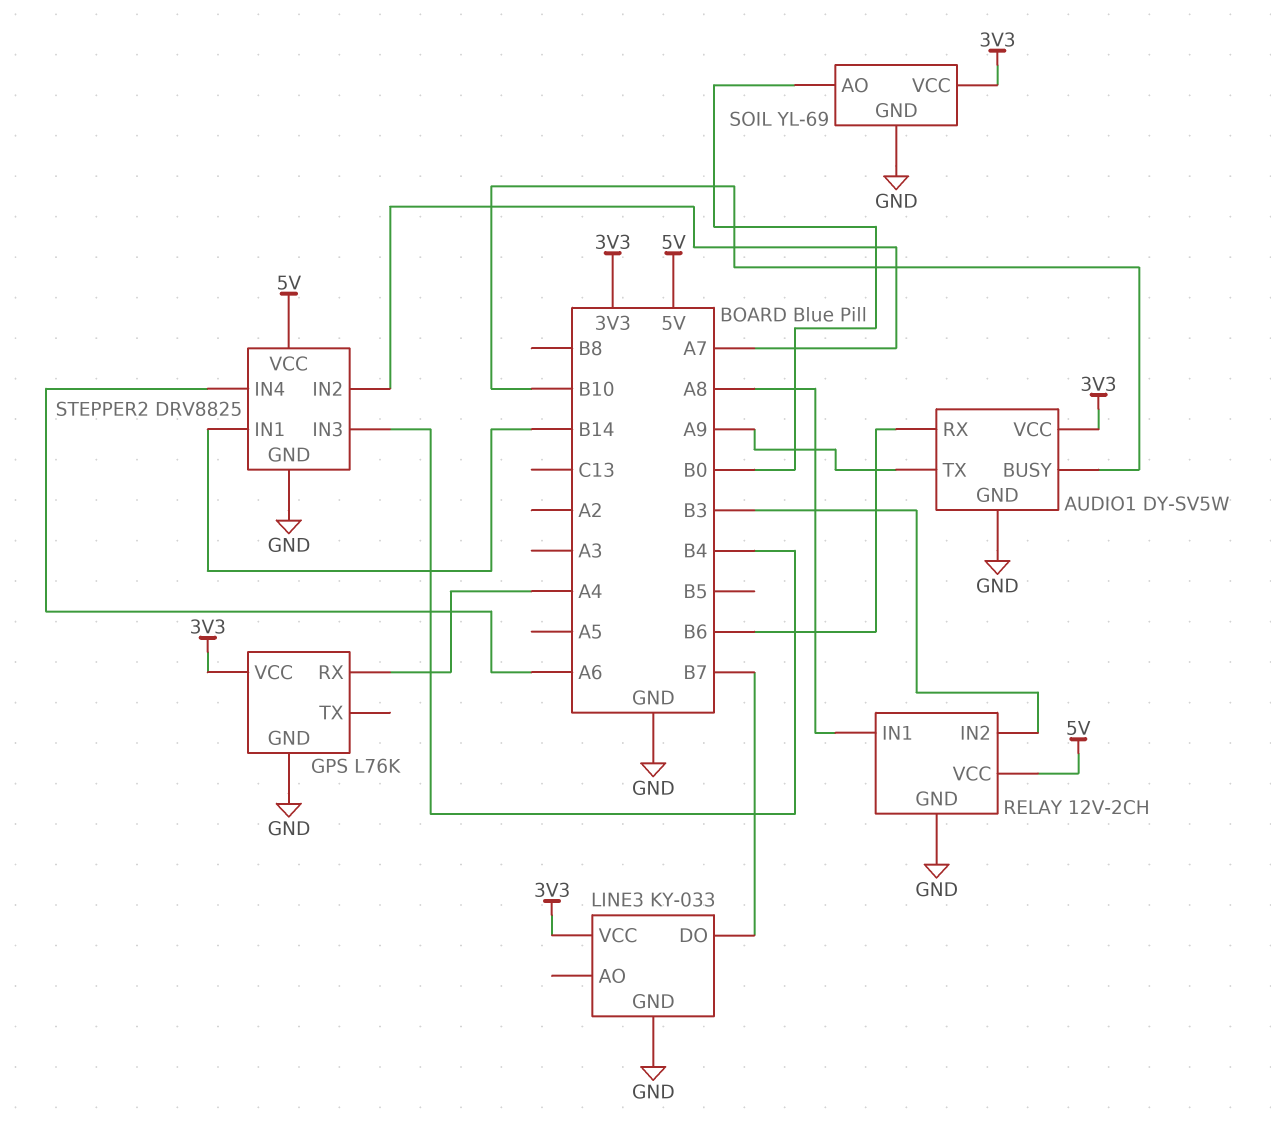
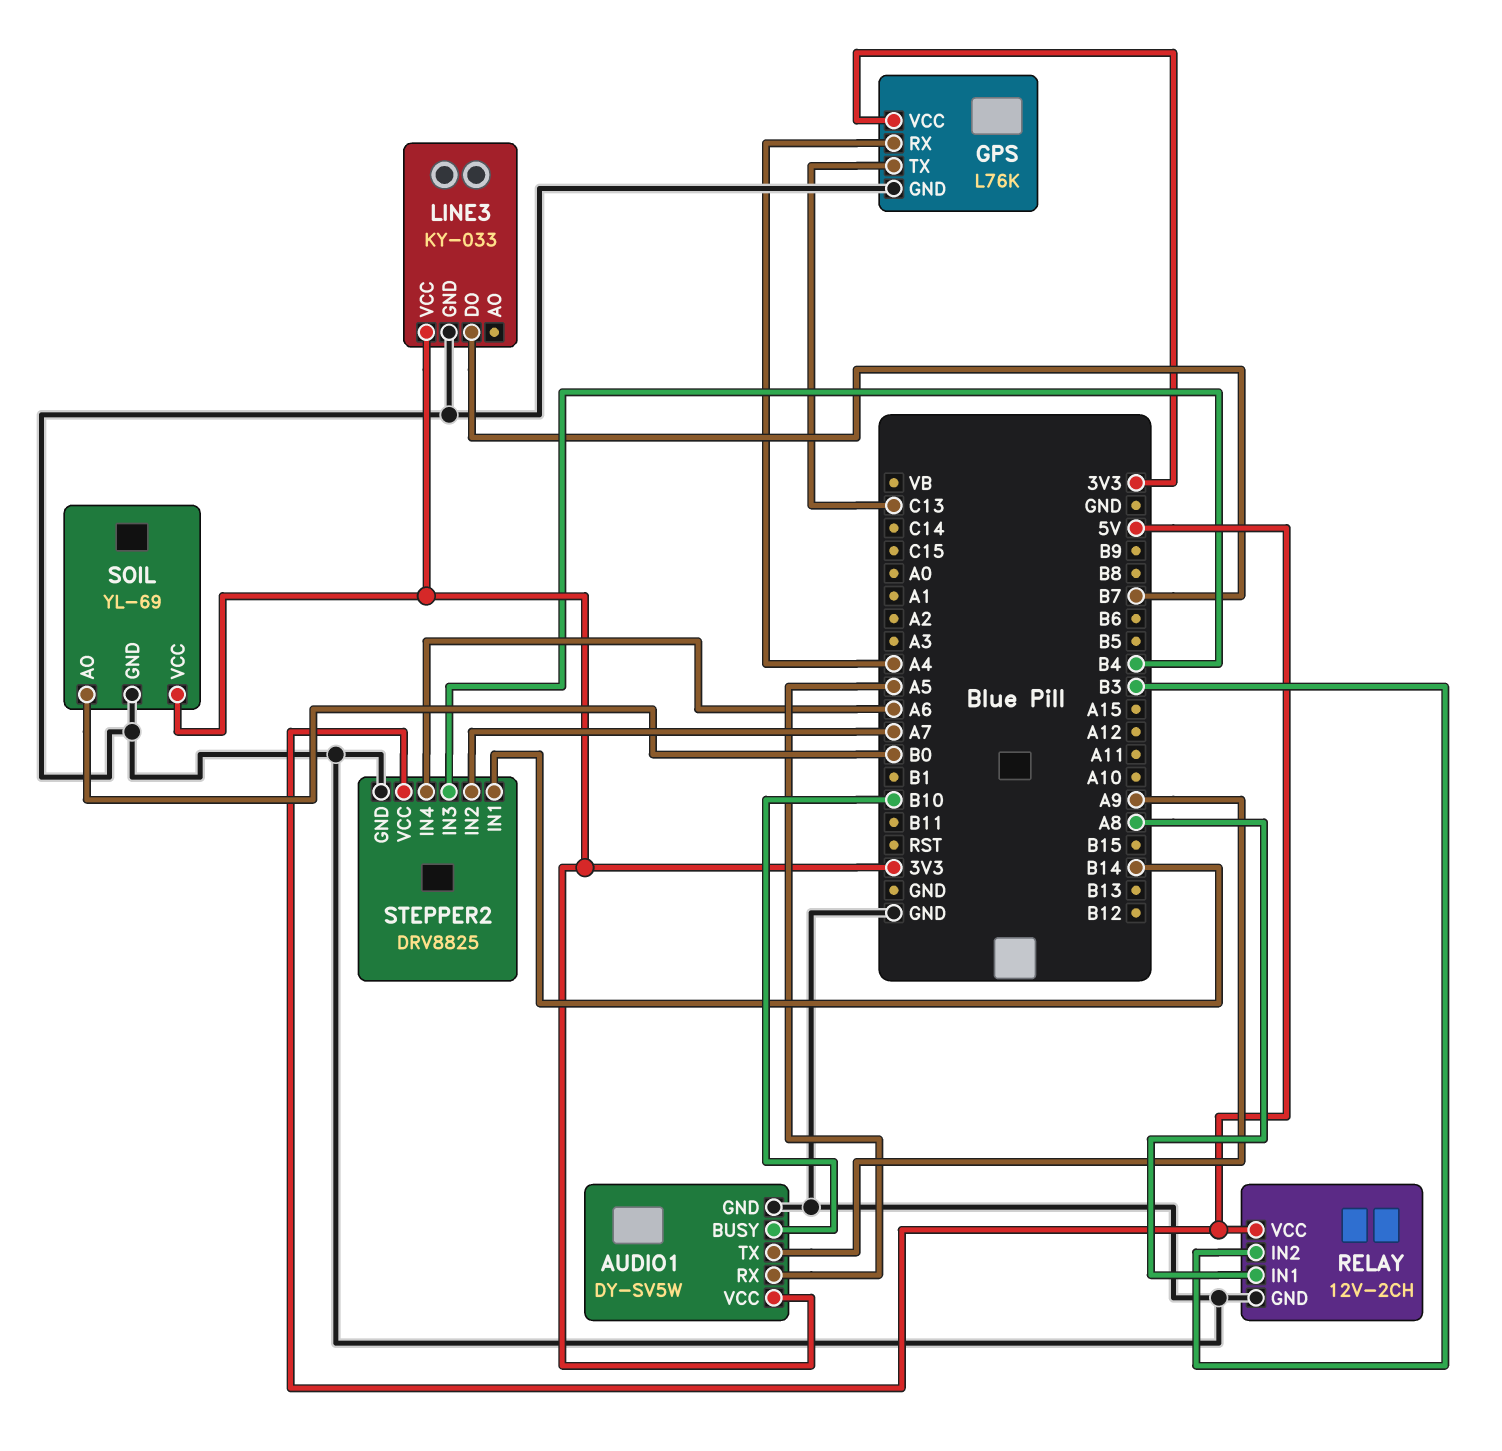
AUDIO1 pin RX: B6 -> A5
GPS pin TX: none -> C13

